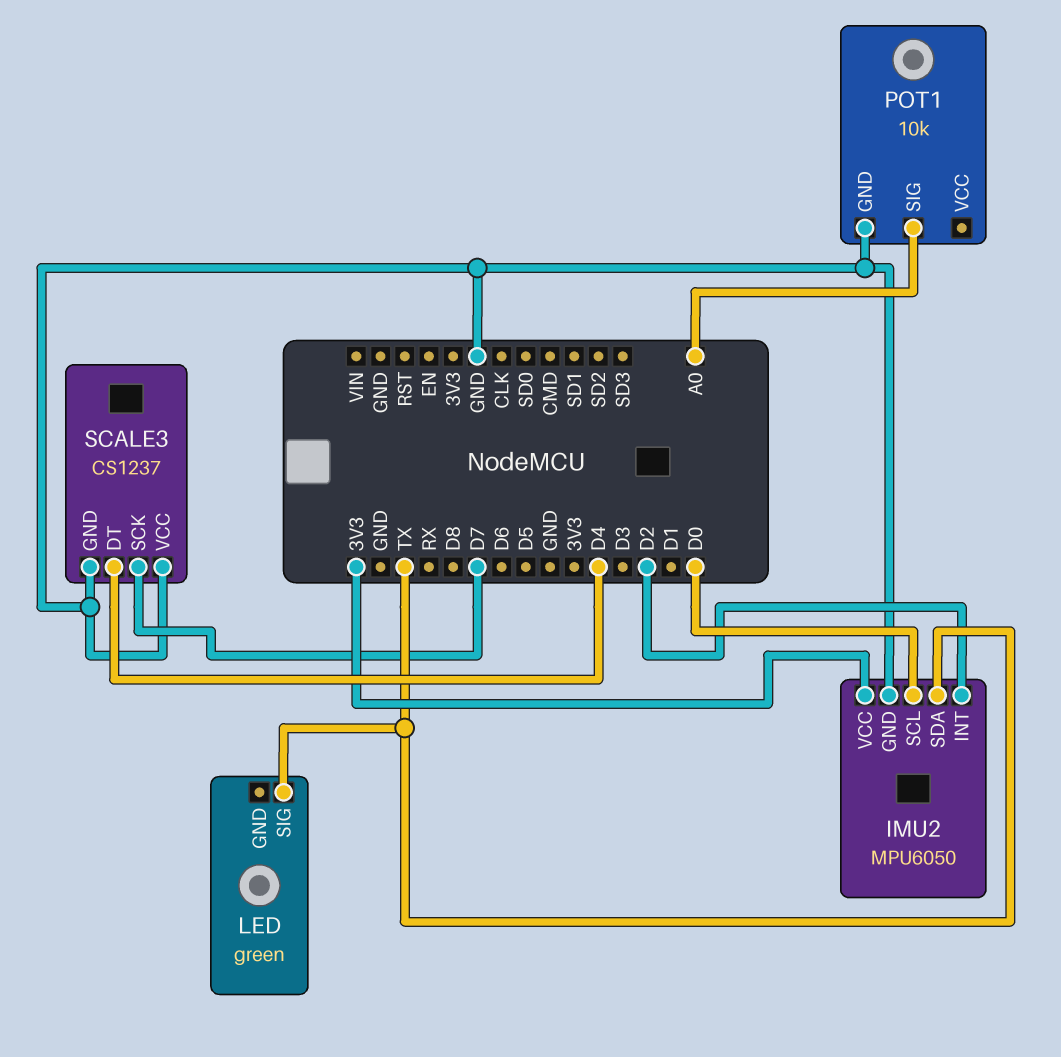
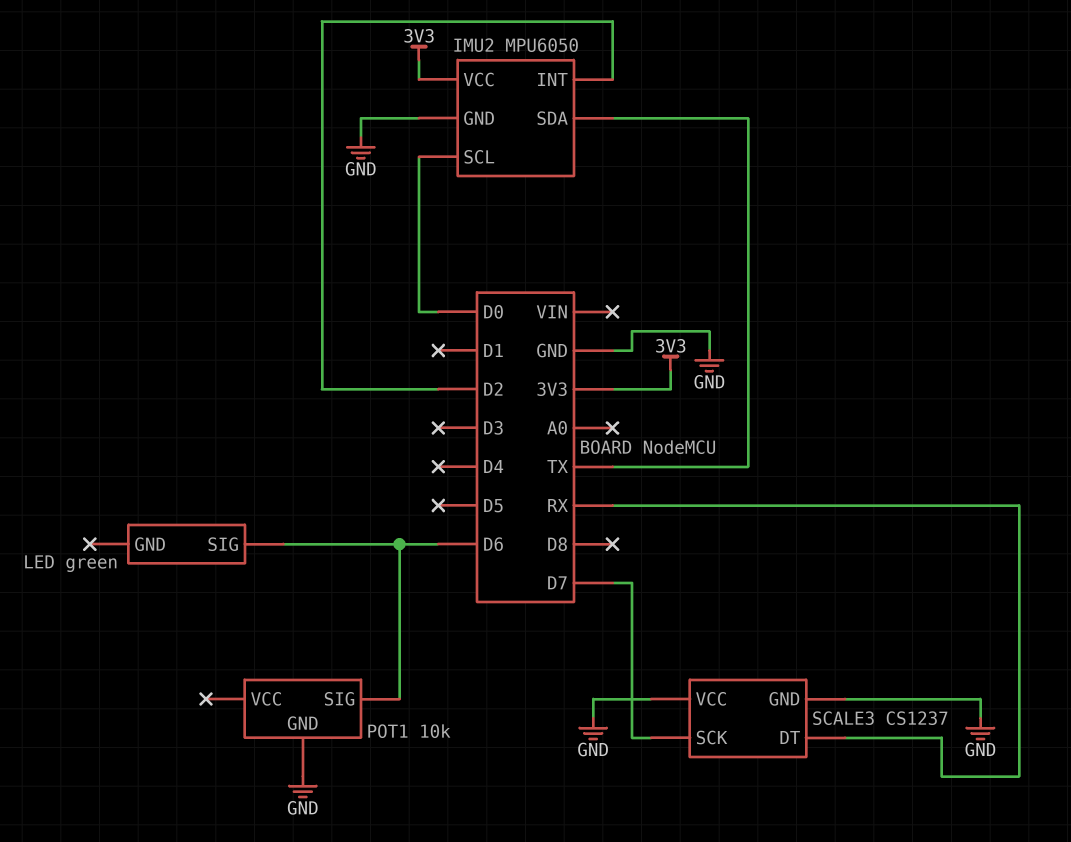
LED pin SIG: TX -> D6
POT1 pin SIG: A0 -> D6
SCALE3 pin DT: D4 -> RX

